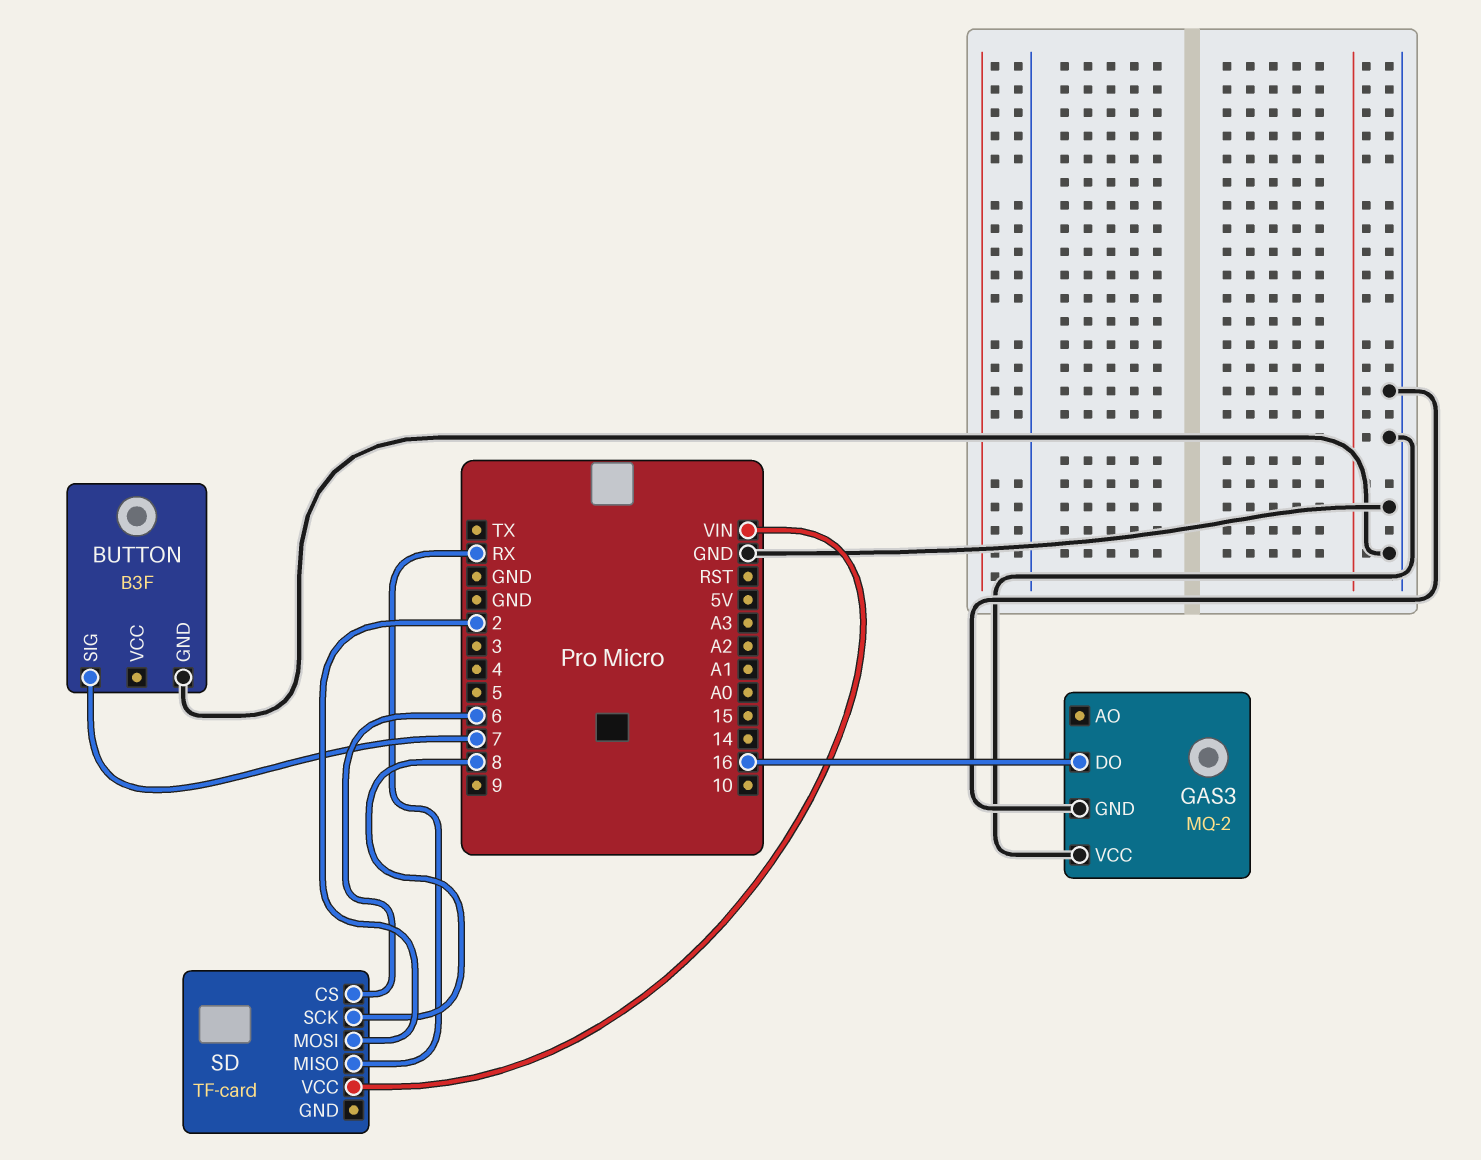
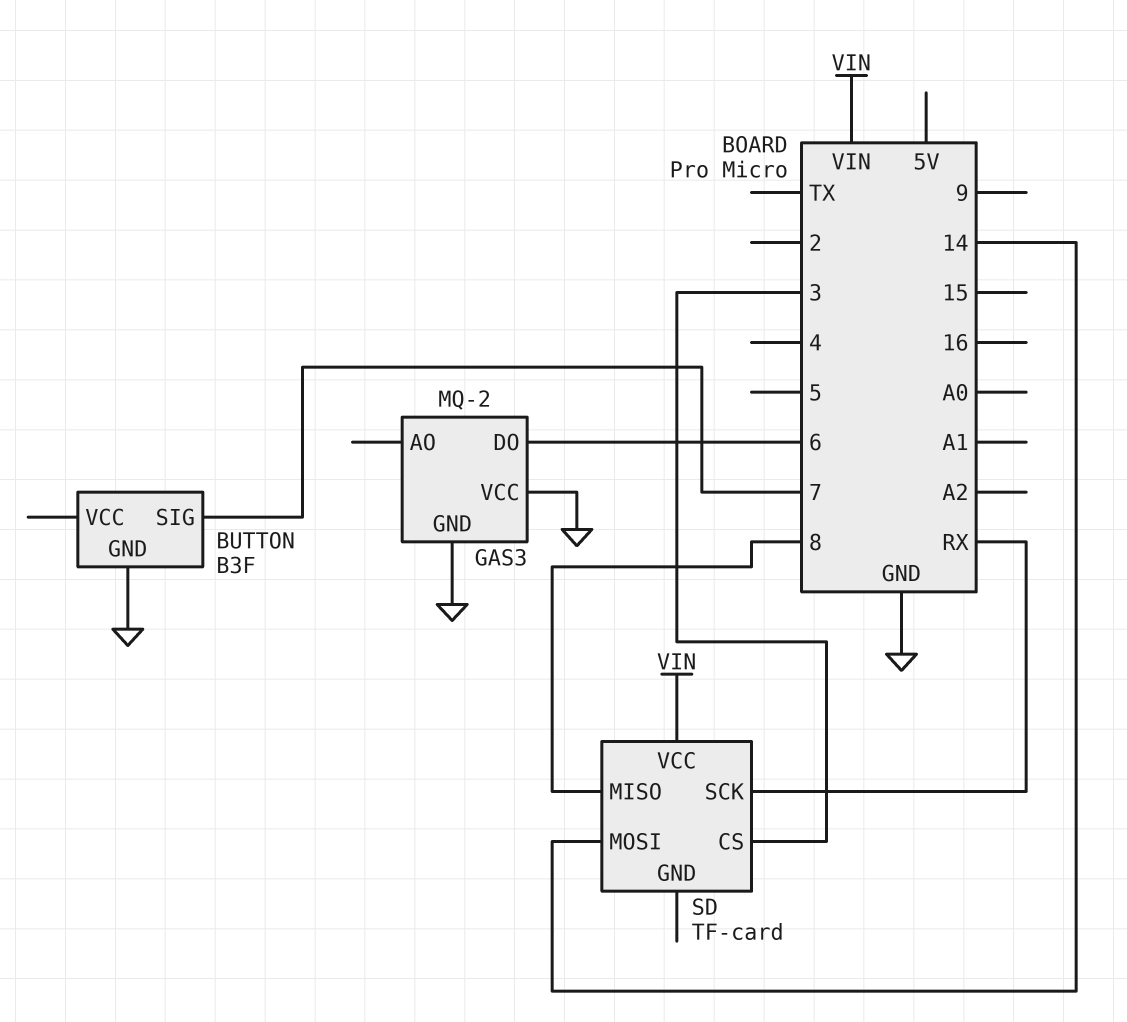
GAS3 pin DO: 16 -> 6
SD pin CS: 6 -> 3
SD pin MISO: RX -> 8
SD pin MOSI: 2 -> 14
SD pin SCK: 8 -> RX

